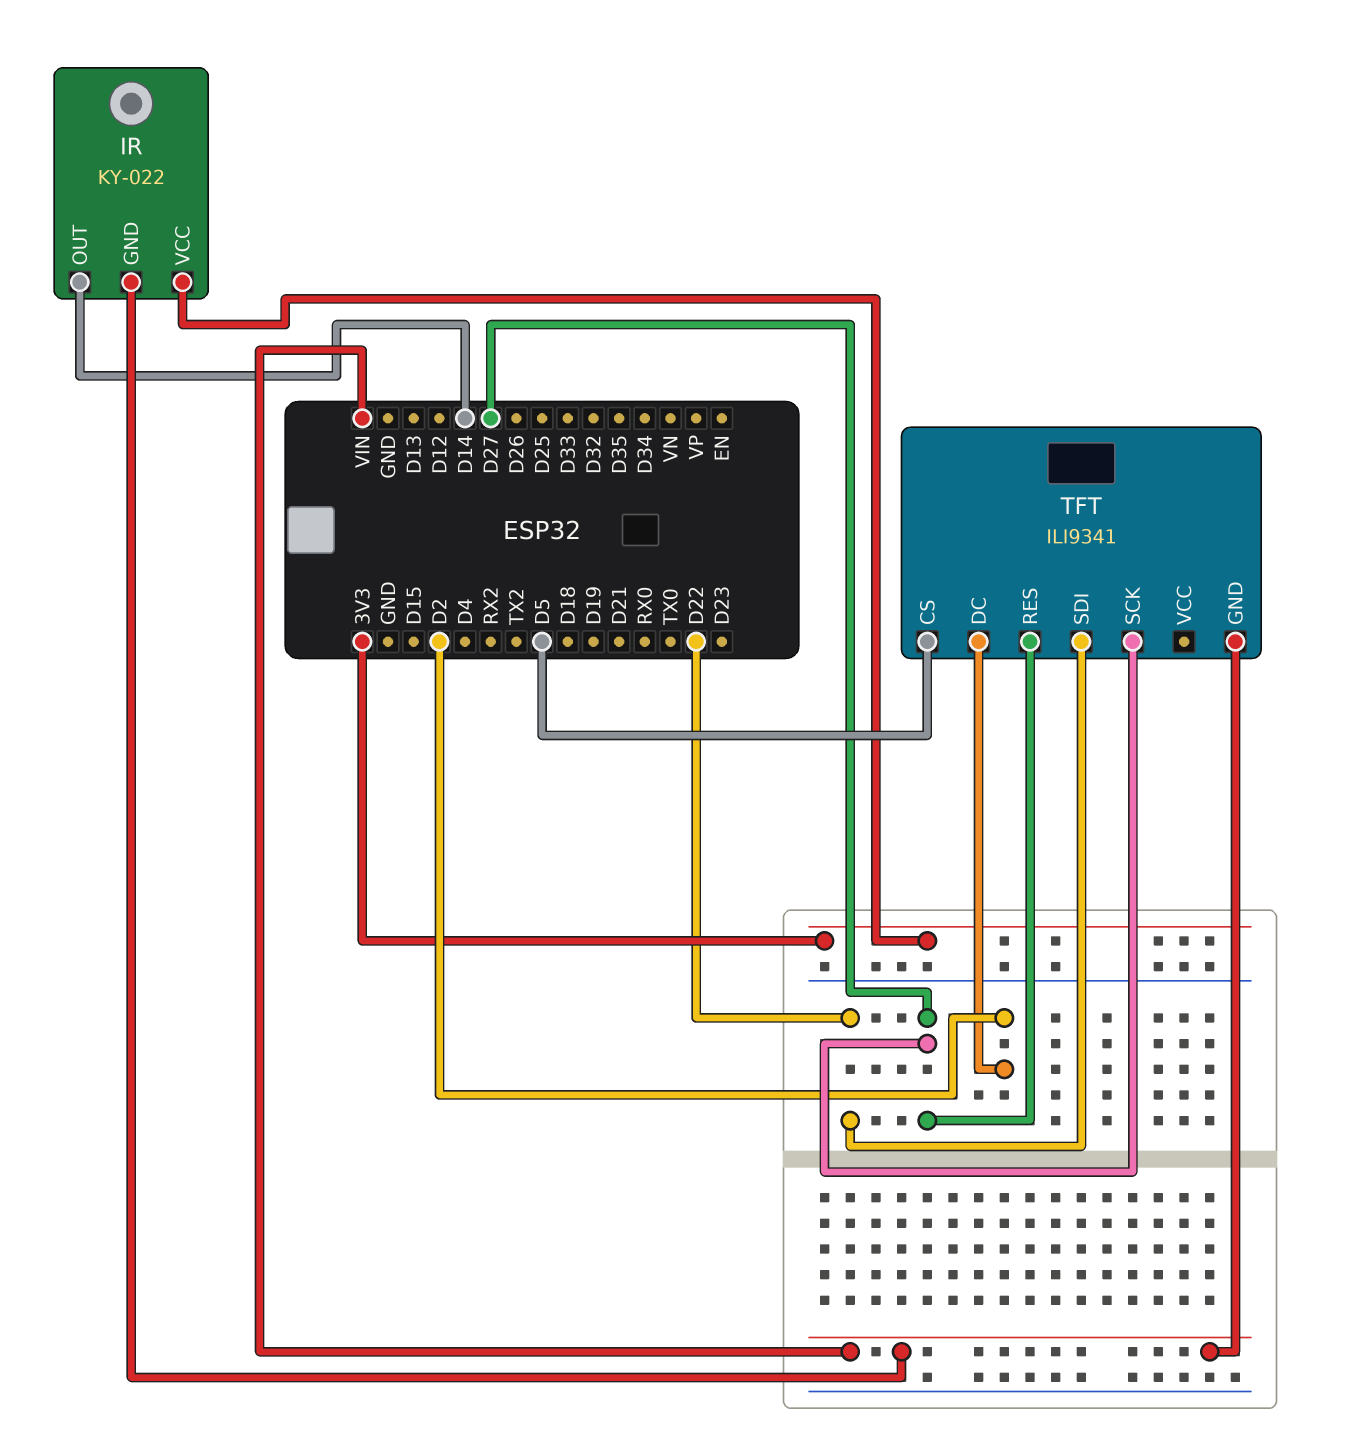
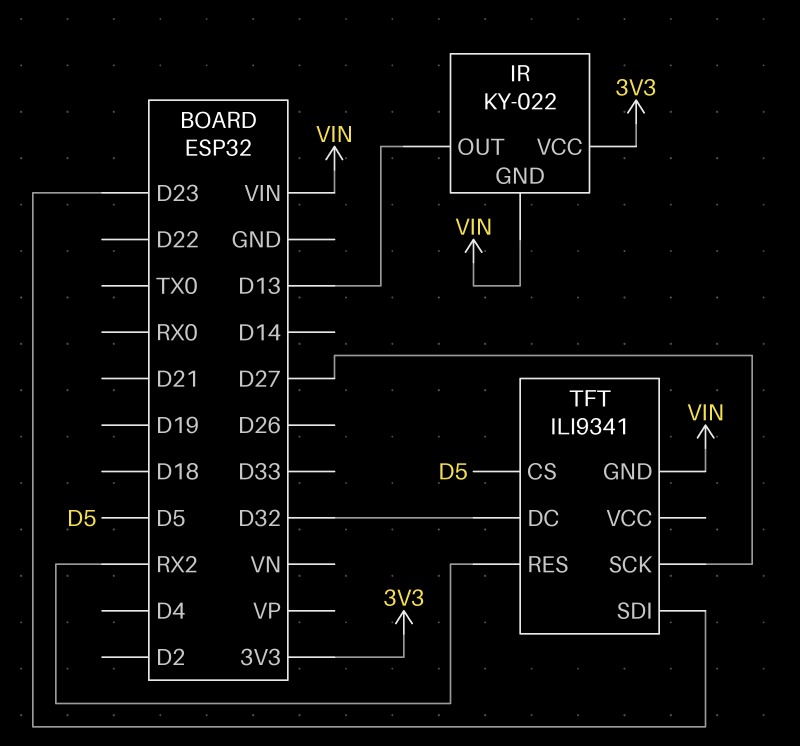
IR pin OUT: D14 -> D13
TFT pin DC: D2 -> D32
TFT pin RES: D27 -> RX2
TFT pin SDI: D22 -> D23

